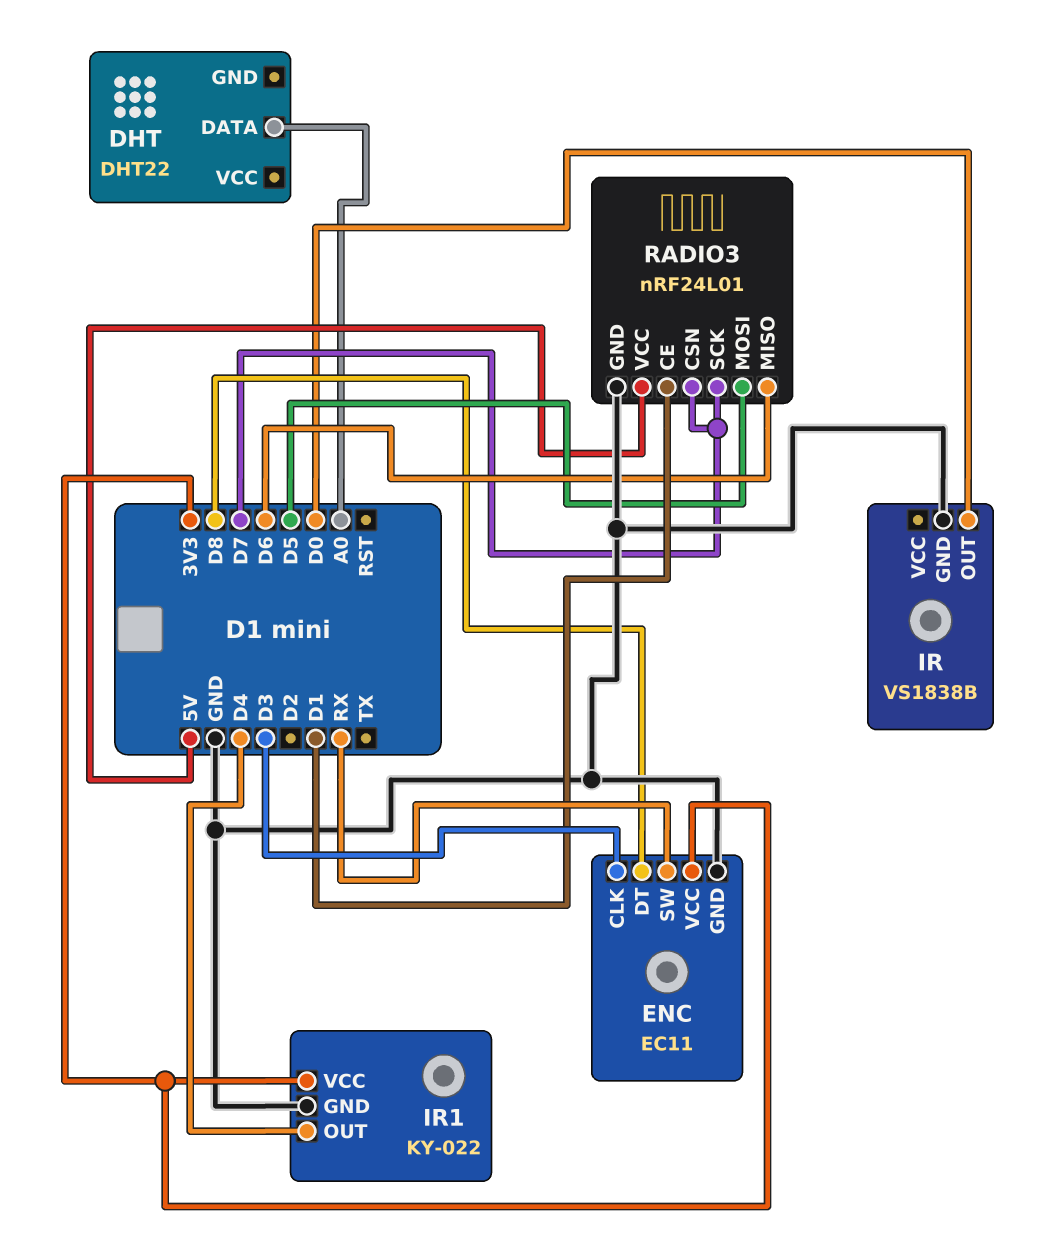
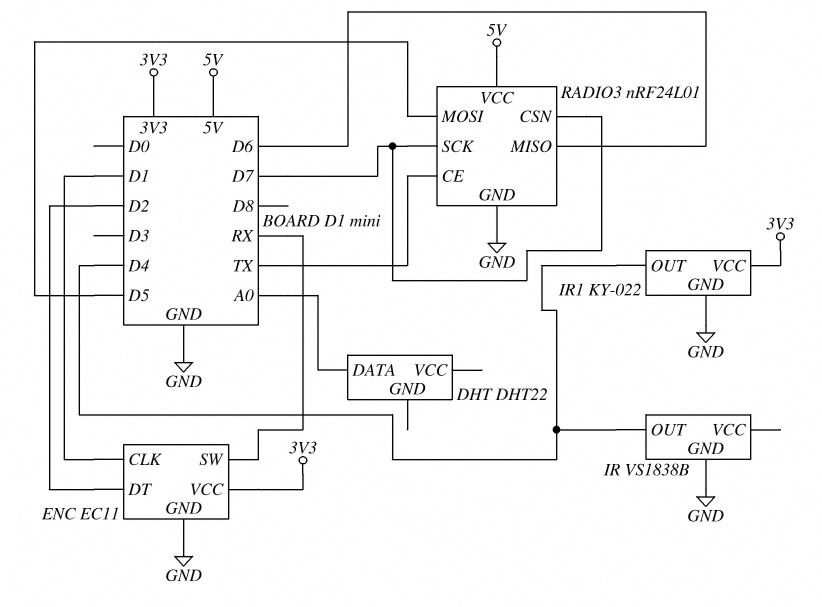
ENC pin CLK: D3 -> D1
ENC pin DT: D8 -> D2
IR pin OUT: D0 -> D4
RADIO3 pin CE: D1 -> TX

